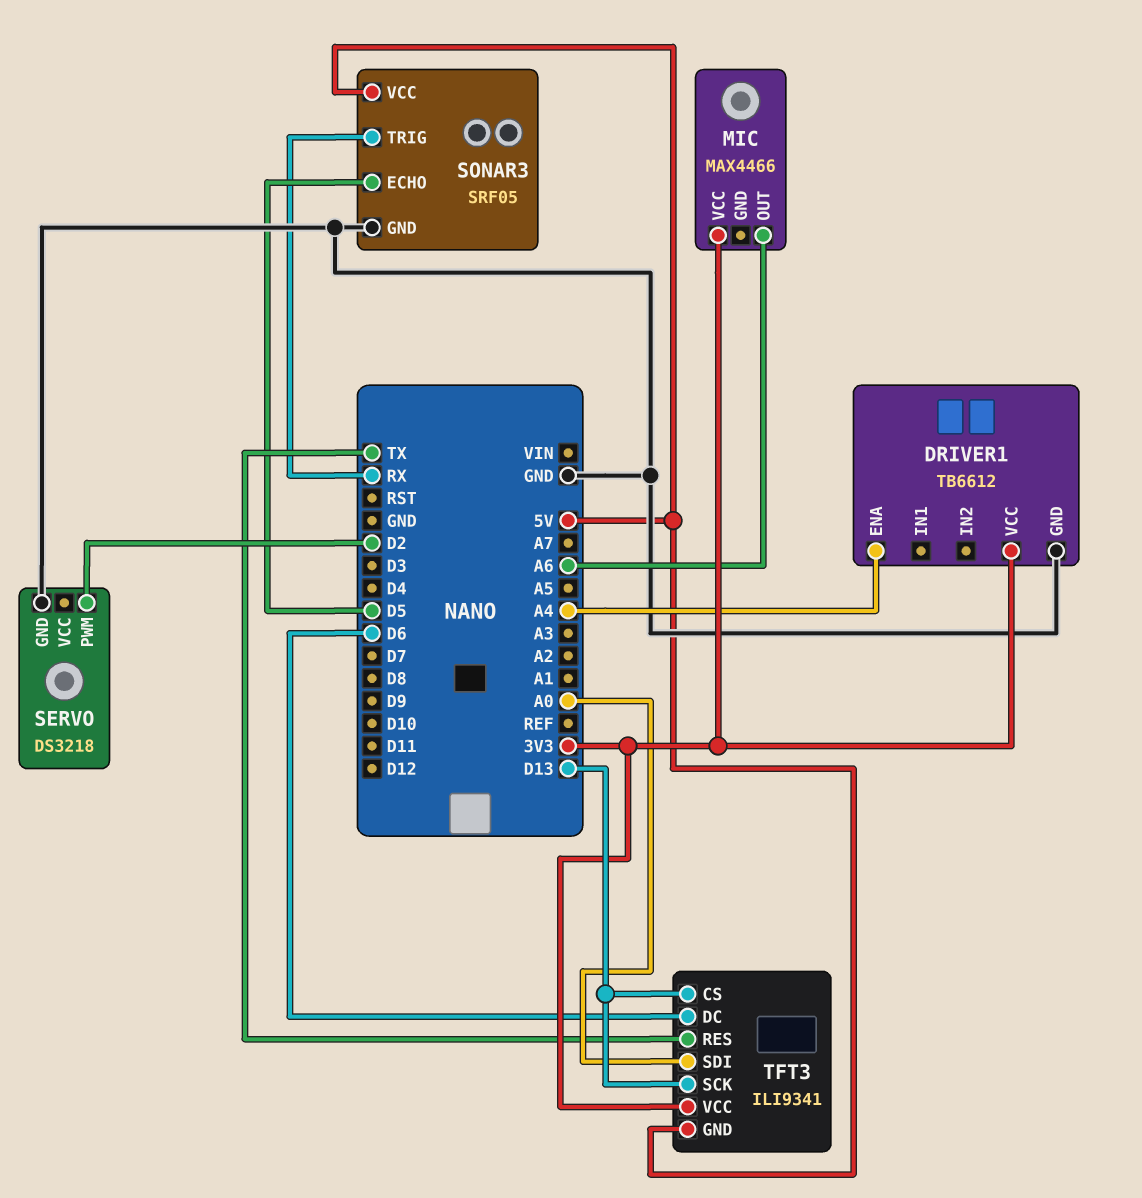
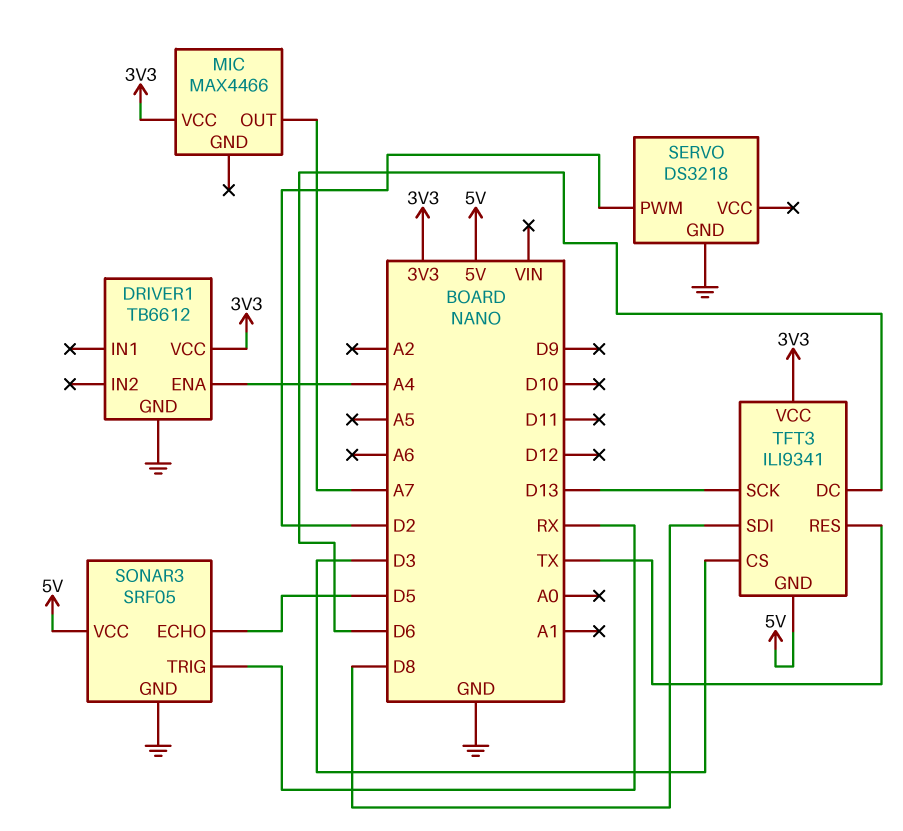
MIC pin OUT: A6 -> A7
TFT3 pin CS: D13 -> D3
TFT3 pin SDI: A0 -> D8

